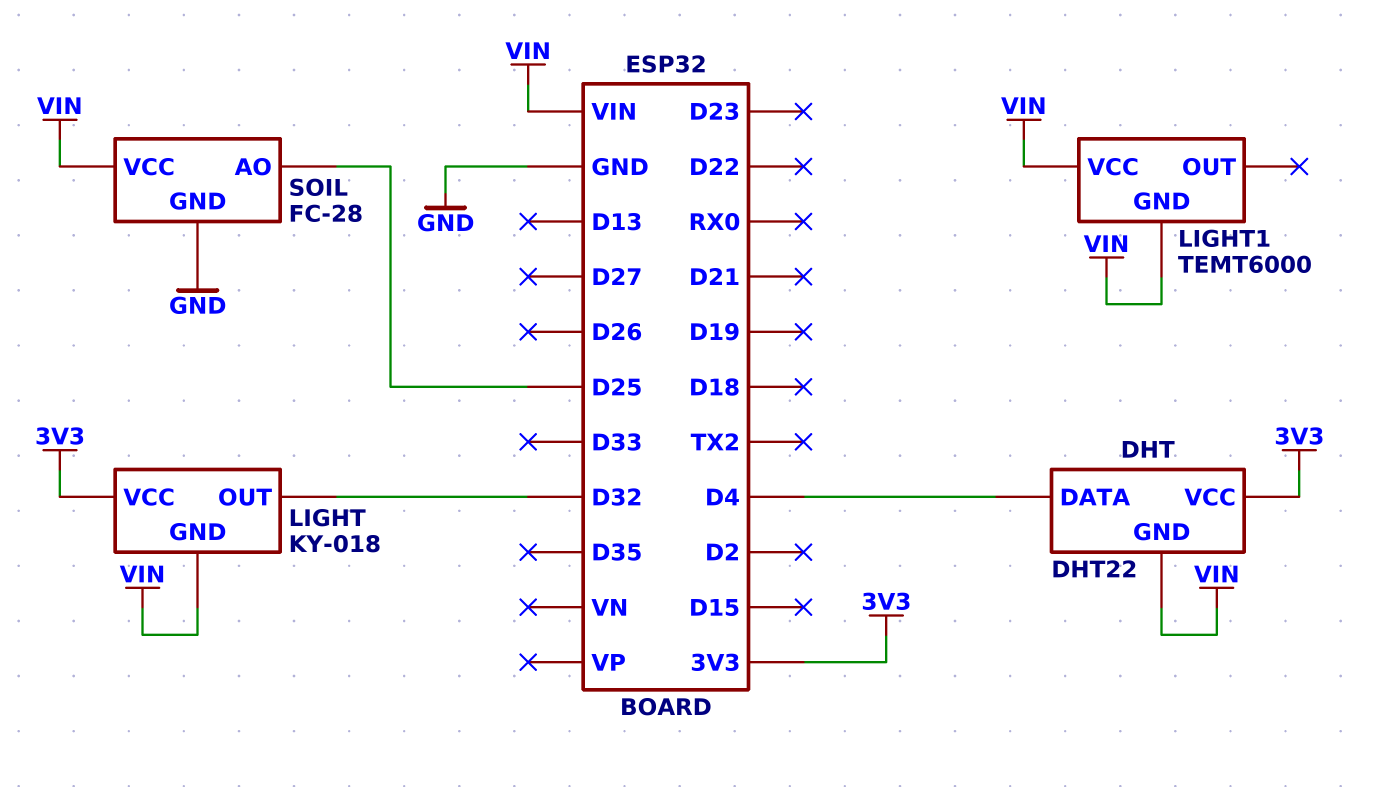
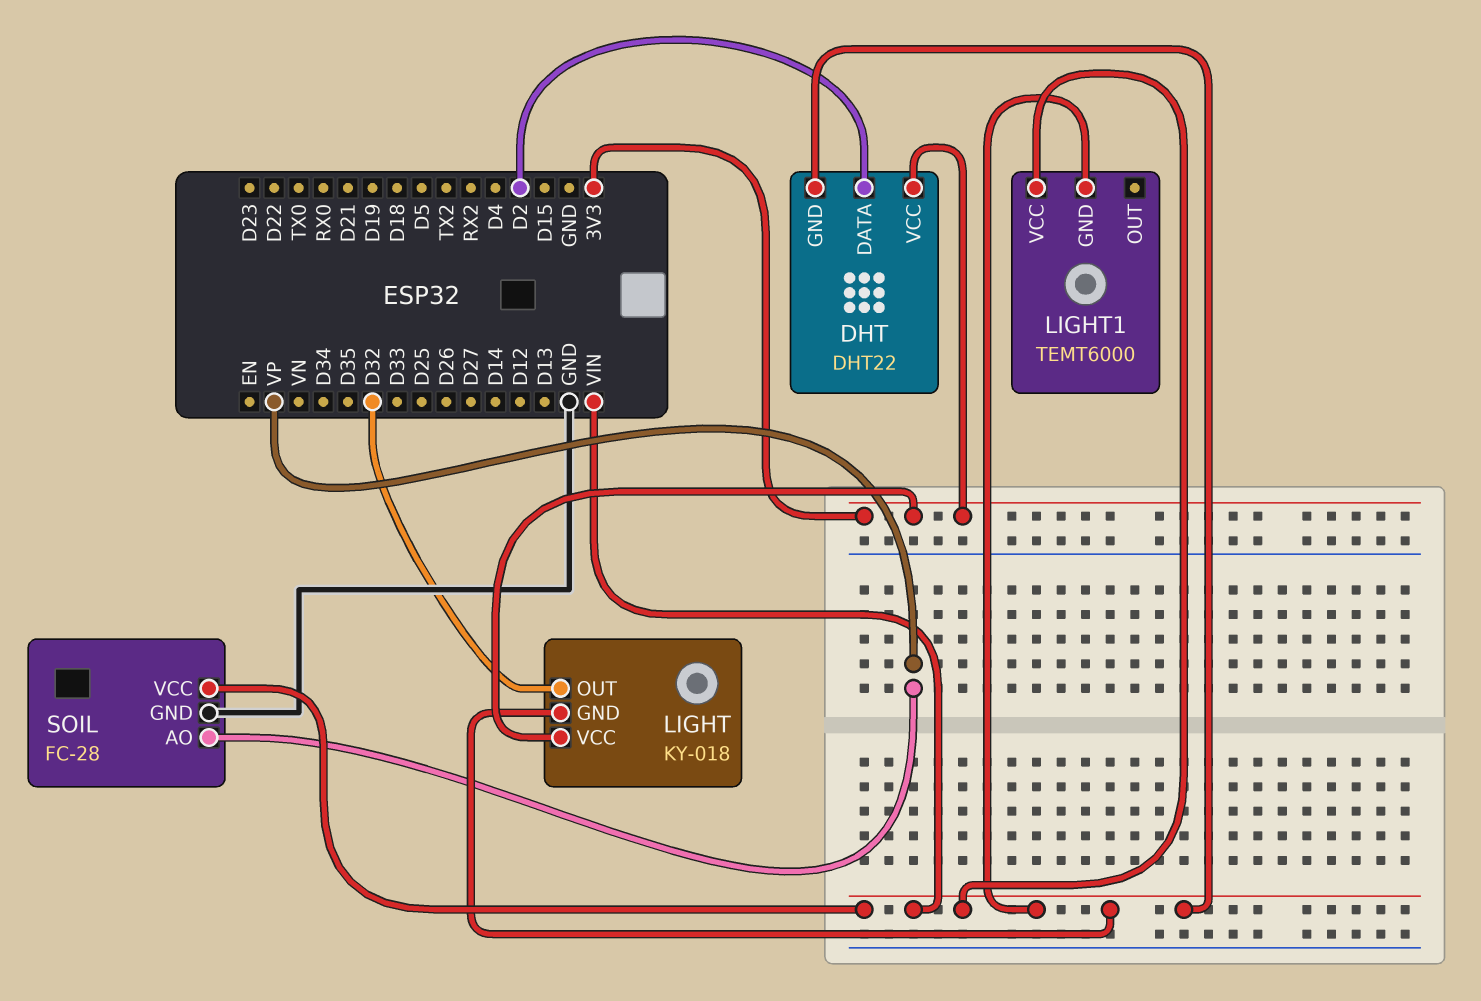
DHT pin DATA: D4 -> D2
SOIL pin AO: D25 -> VP

